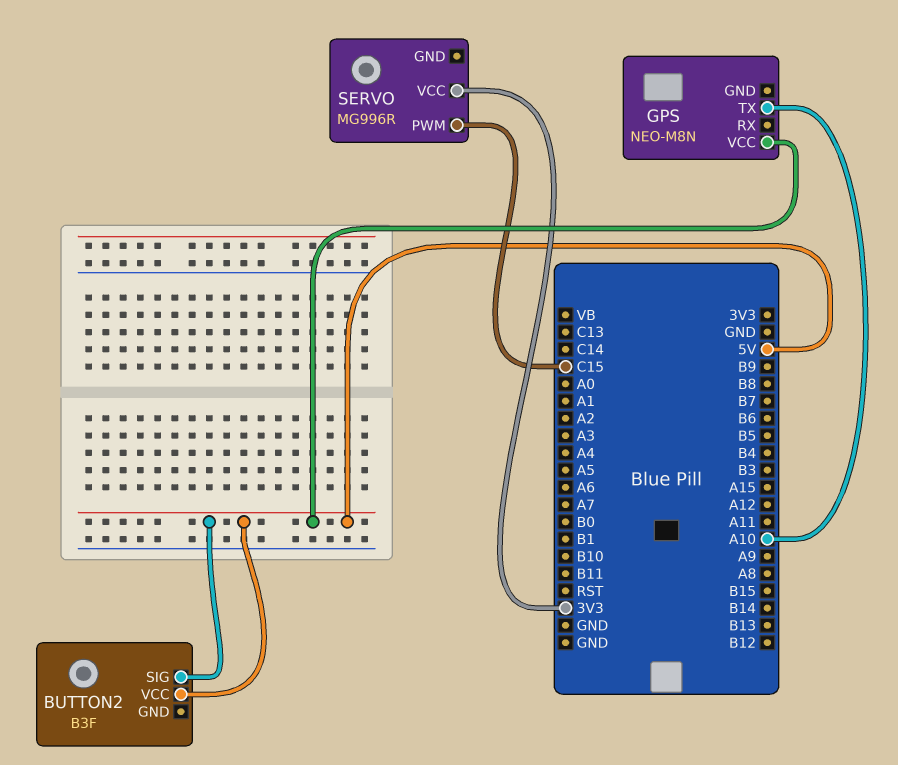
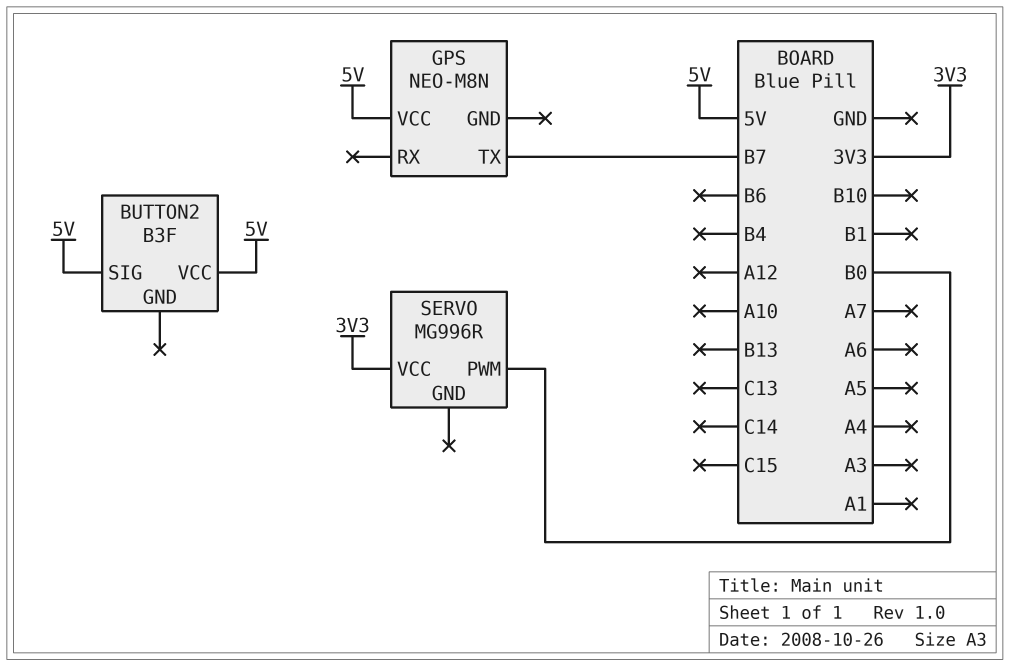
GPS pin TX: A10 -> B7
SERVO pin PWM: C15 -> B0

